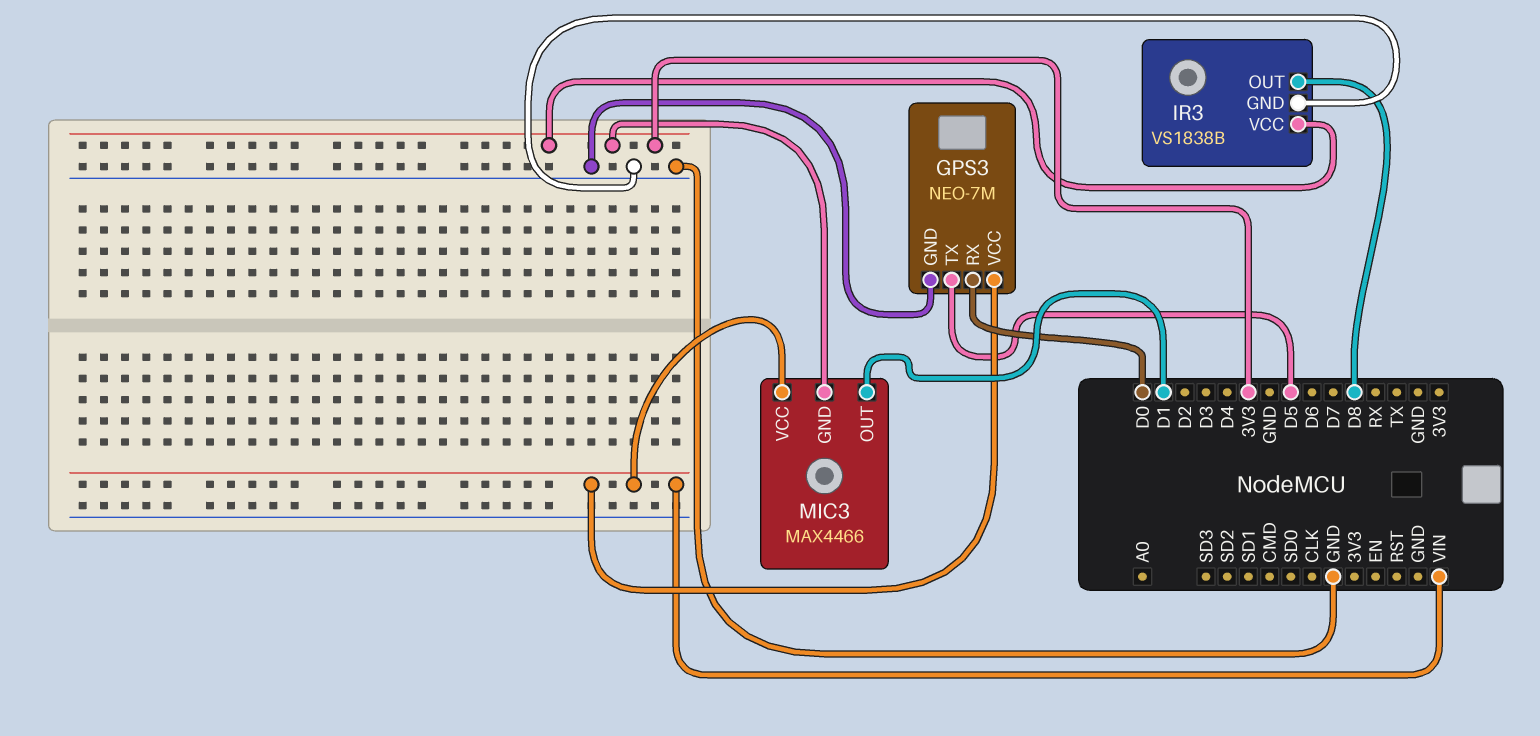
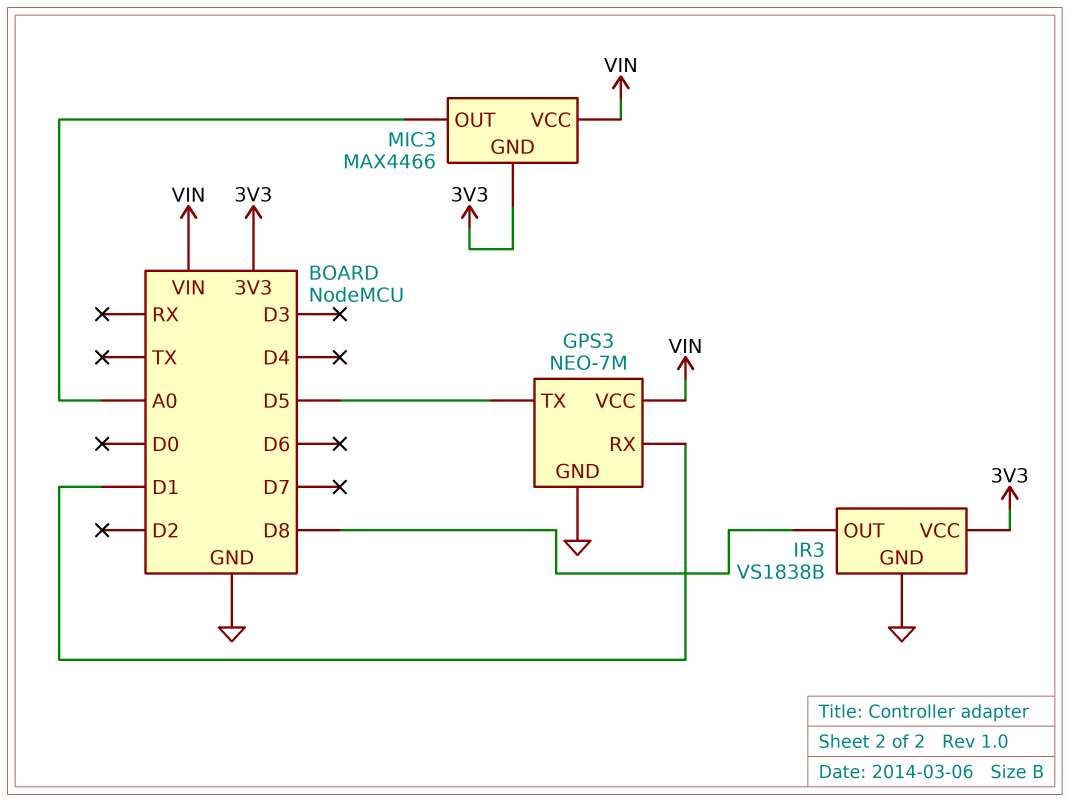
GPS3 pin RX: D0 -> D1
MIC3 pin OUT: D1 -> A0

